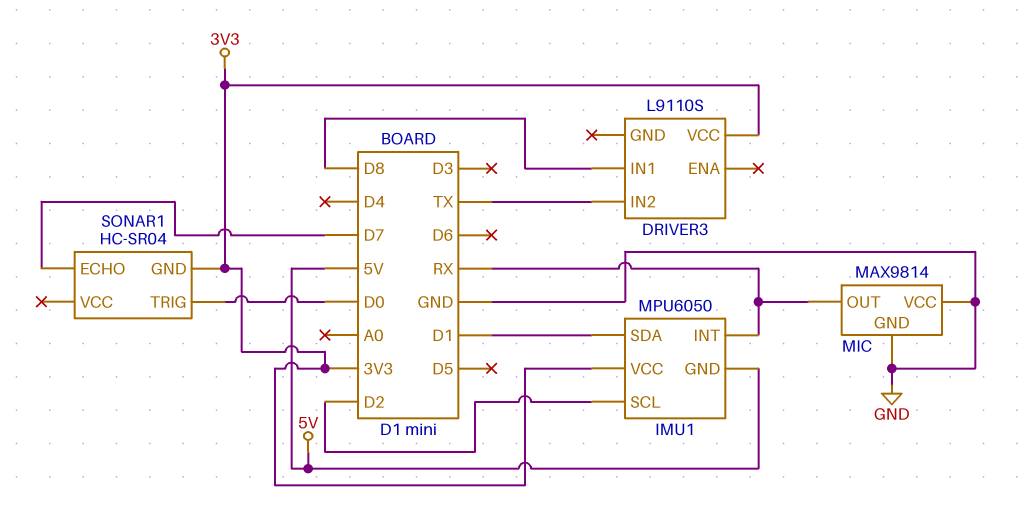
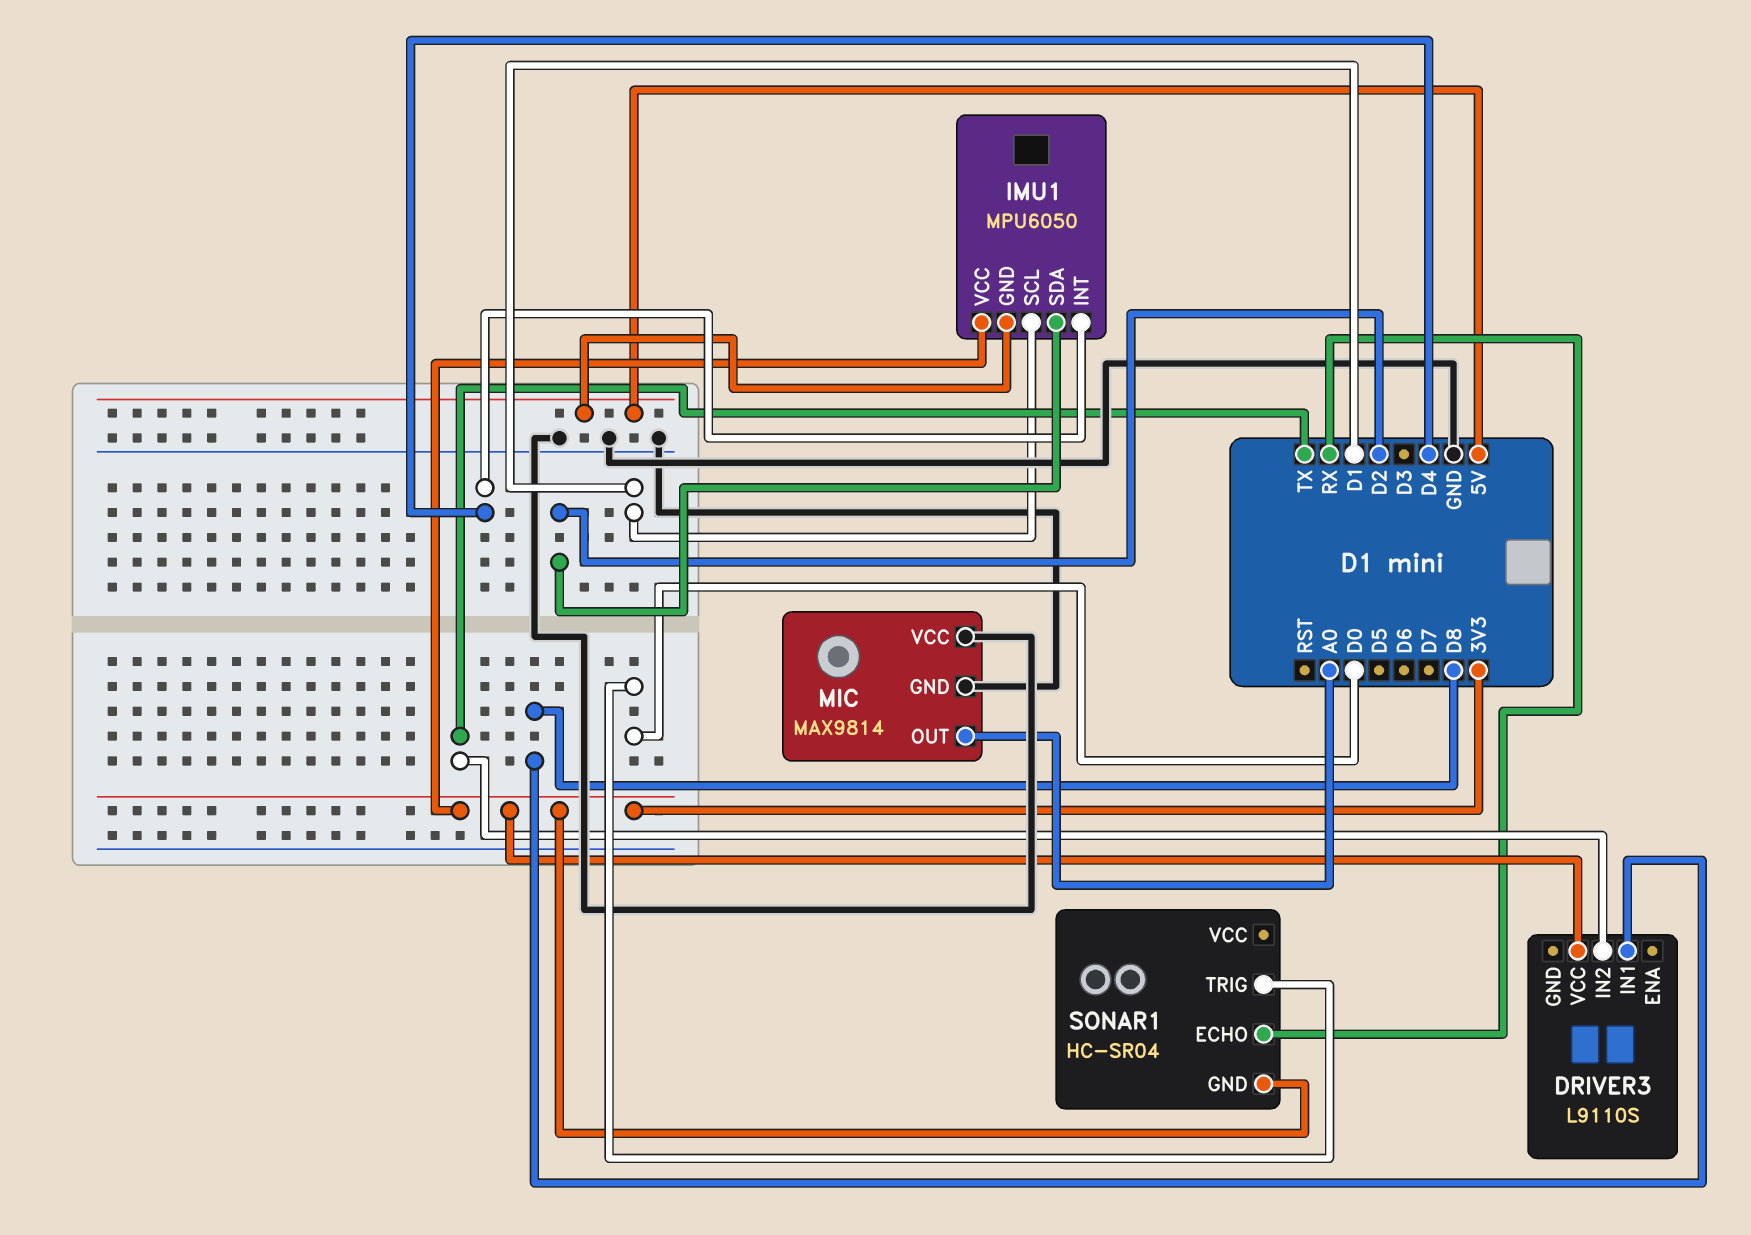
IMU1 pin INT: RX -> D4
IMU1 pin SCL: D2 -> D1
IMU1 pin SDA: D1 -> D2
MIC pin OUT: RX -> A0
SONAR1 pin ECHO: D7 -> RX

